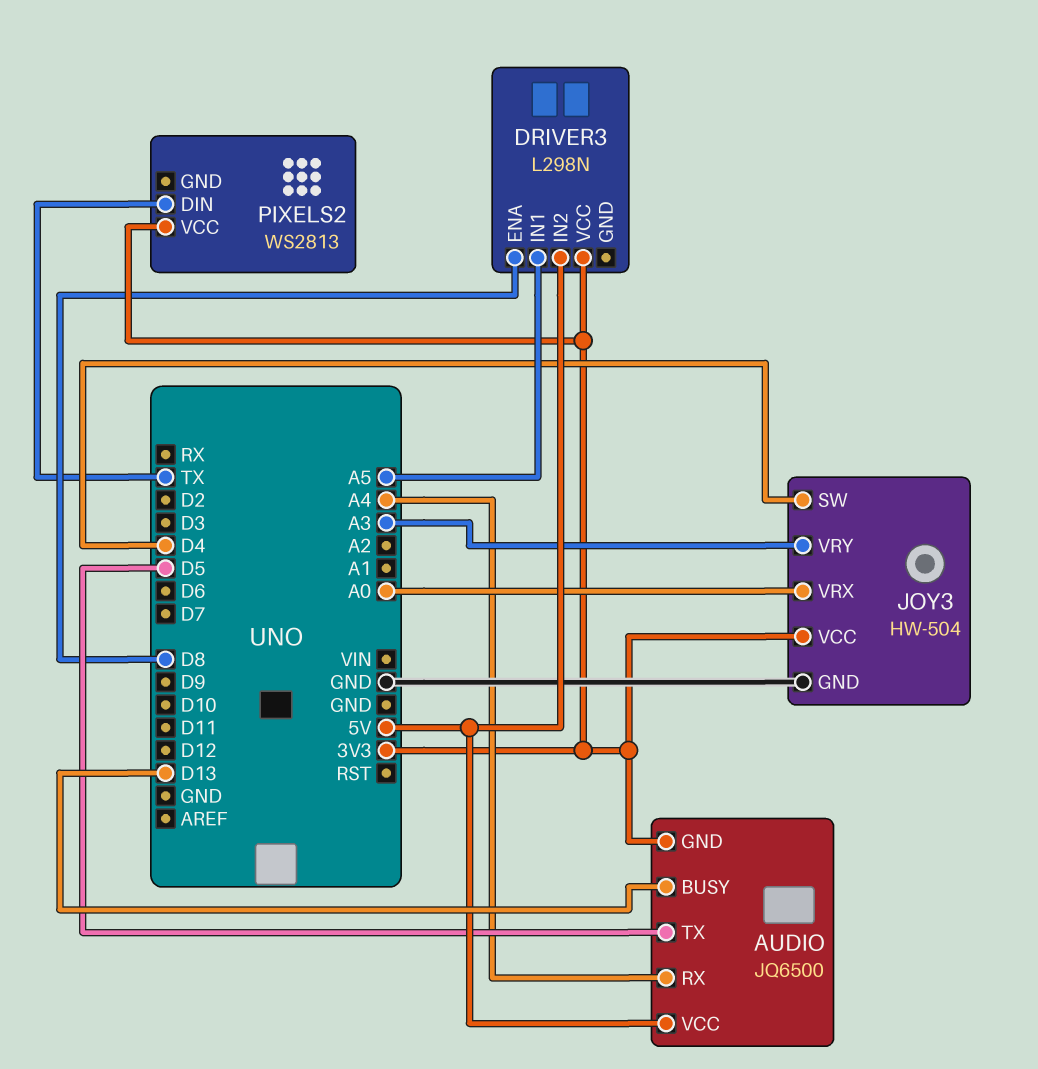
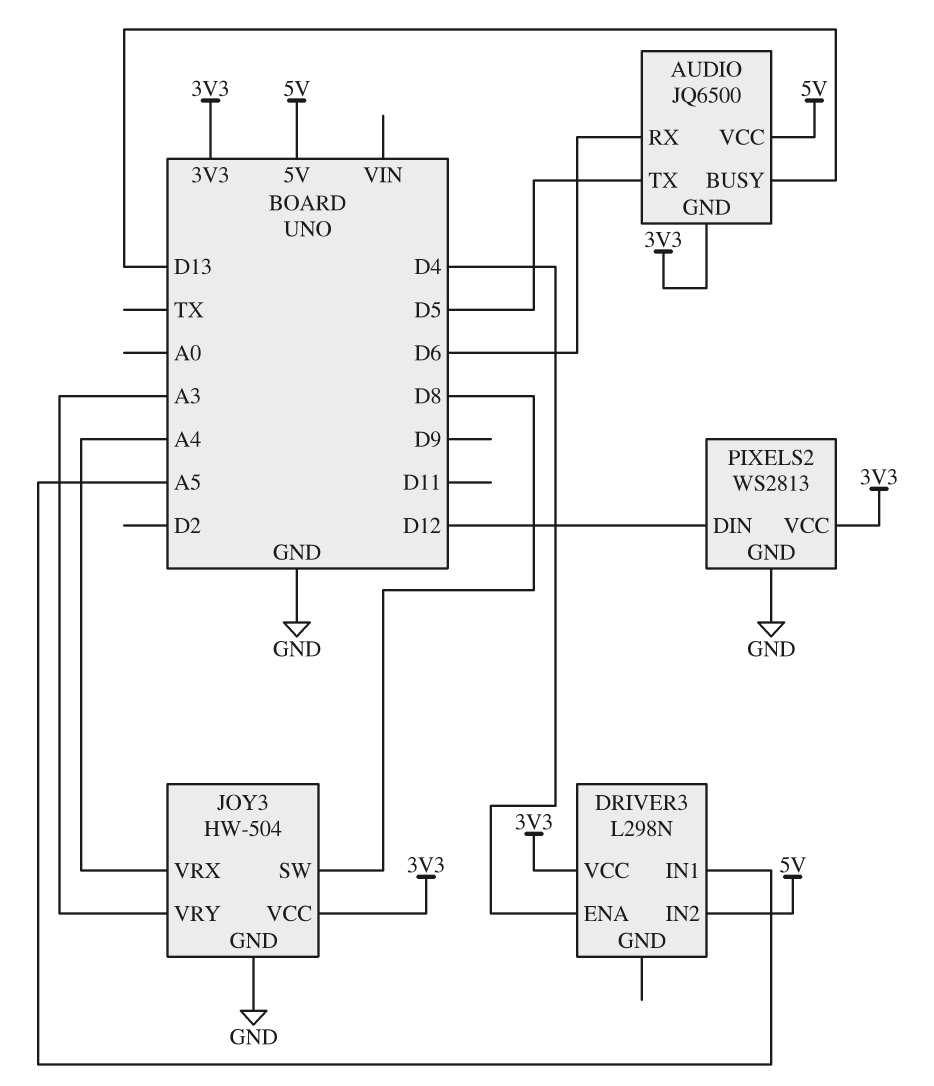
AUDIO pin RX: A4 -> D6
DRIVER3 pin ENA: D8 -> D4
JOY3 pin SW: D4 -> D8
JOY3 pin VRX: A0 -> A4
PIXELS2 pin DIN: TX -> D12
PIXELS2 pin GND: none -> GND

